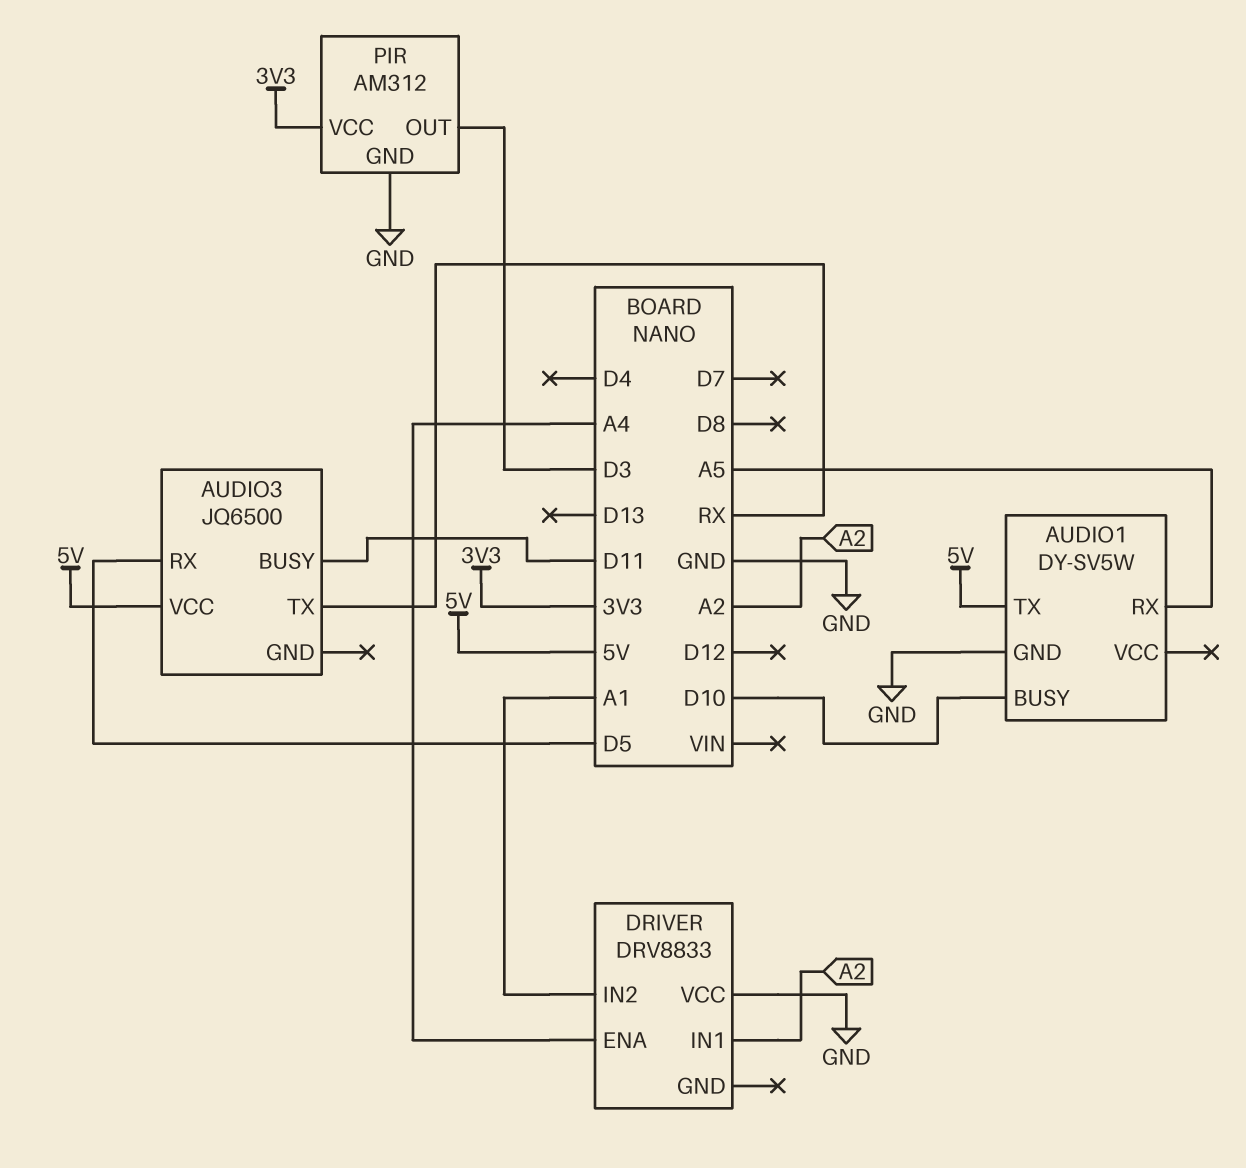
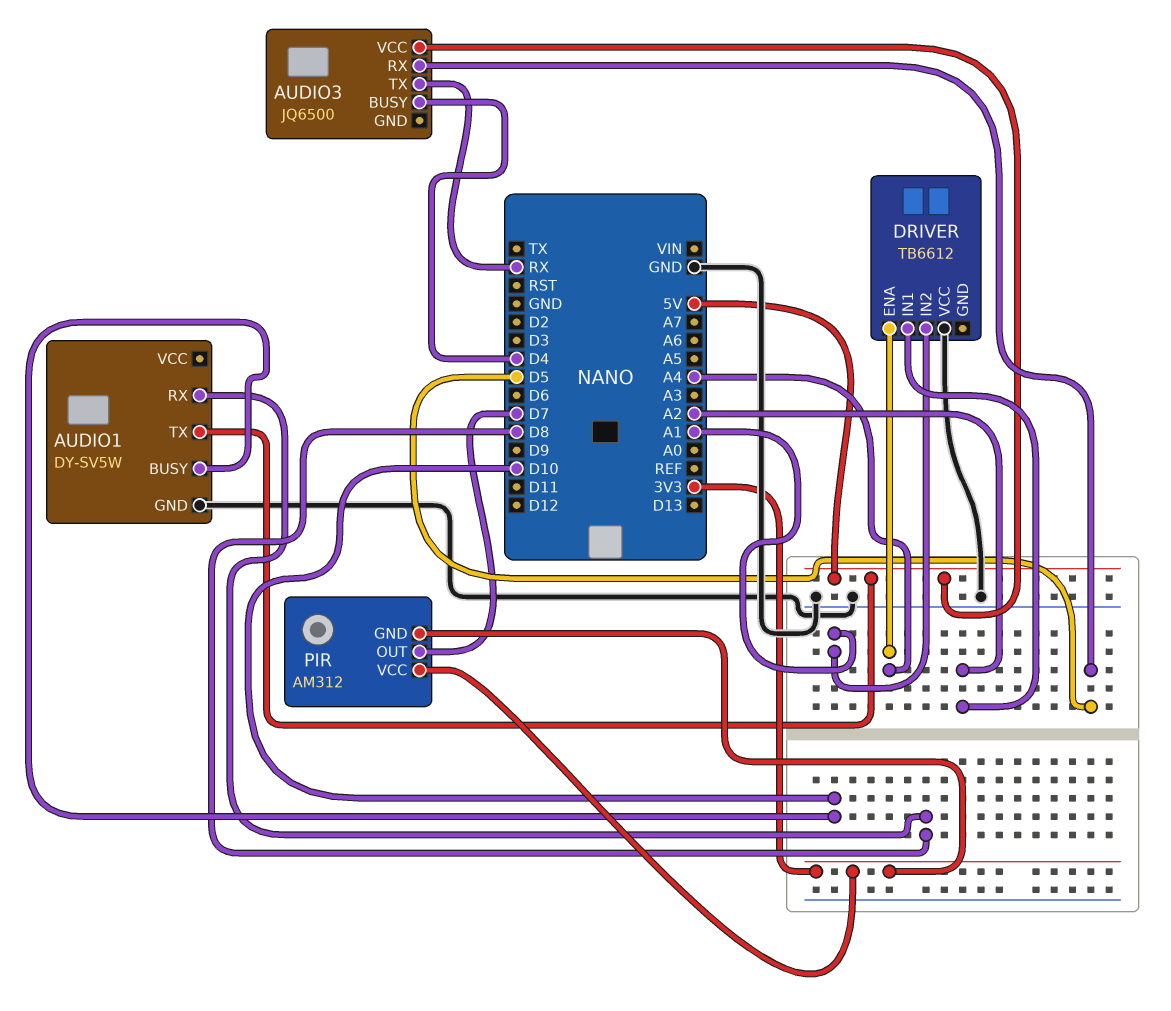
AUDIO1 pin RX: A5 -> D8
AUDIO3 pin BUSY: D11 -> D4
DRIVER: DRV8833 -> TB6612
PIR pin GND: GND -> 3V3
PIR pin OUT: D3 -> D7

